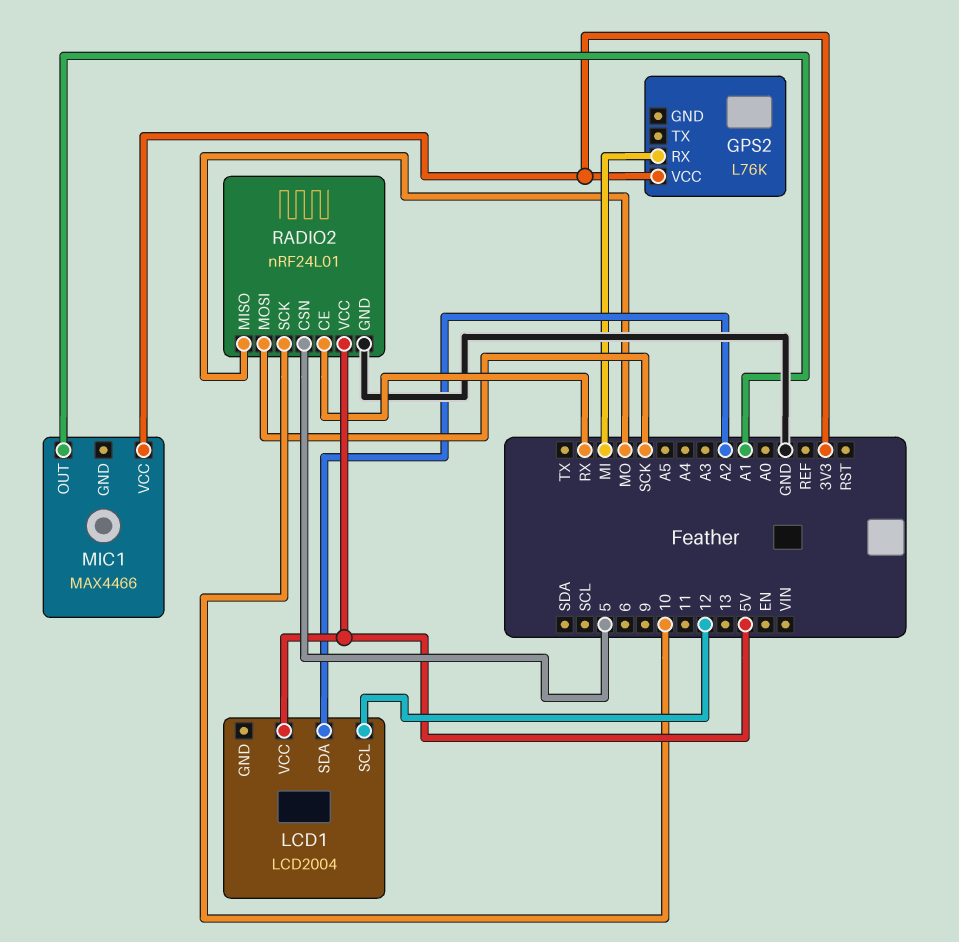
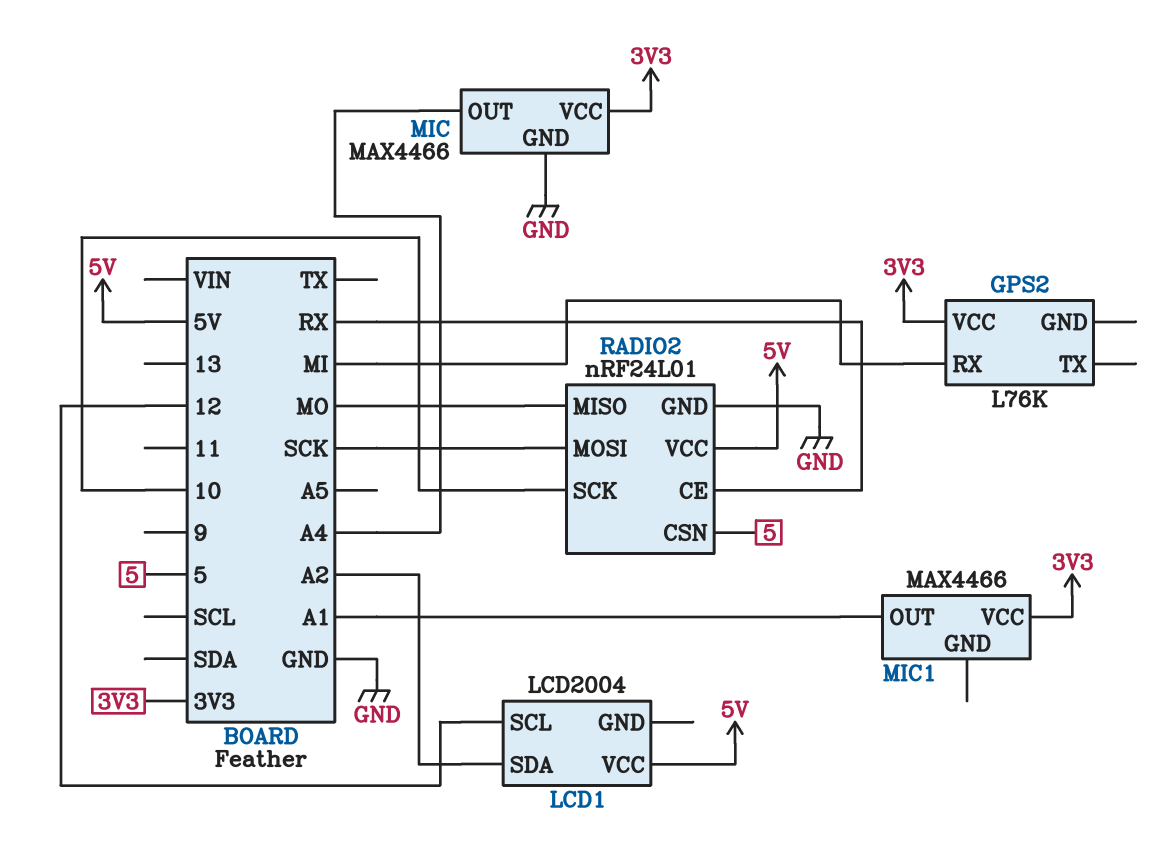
MIC: none -> MAX4466
MIC pin GND: none -> GND
MIC pin OUT: none -> A4
MIC pin VCC: none -> 3V3

